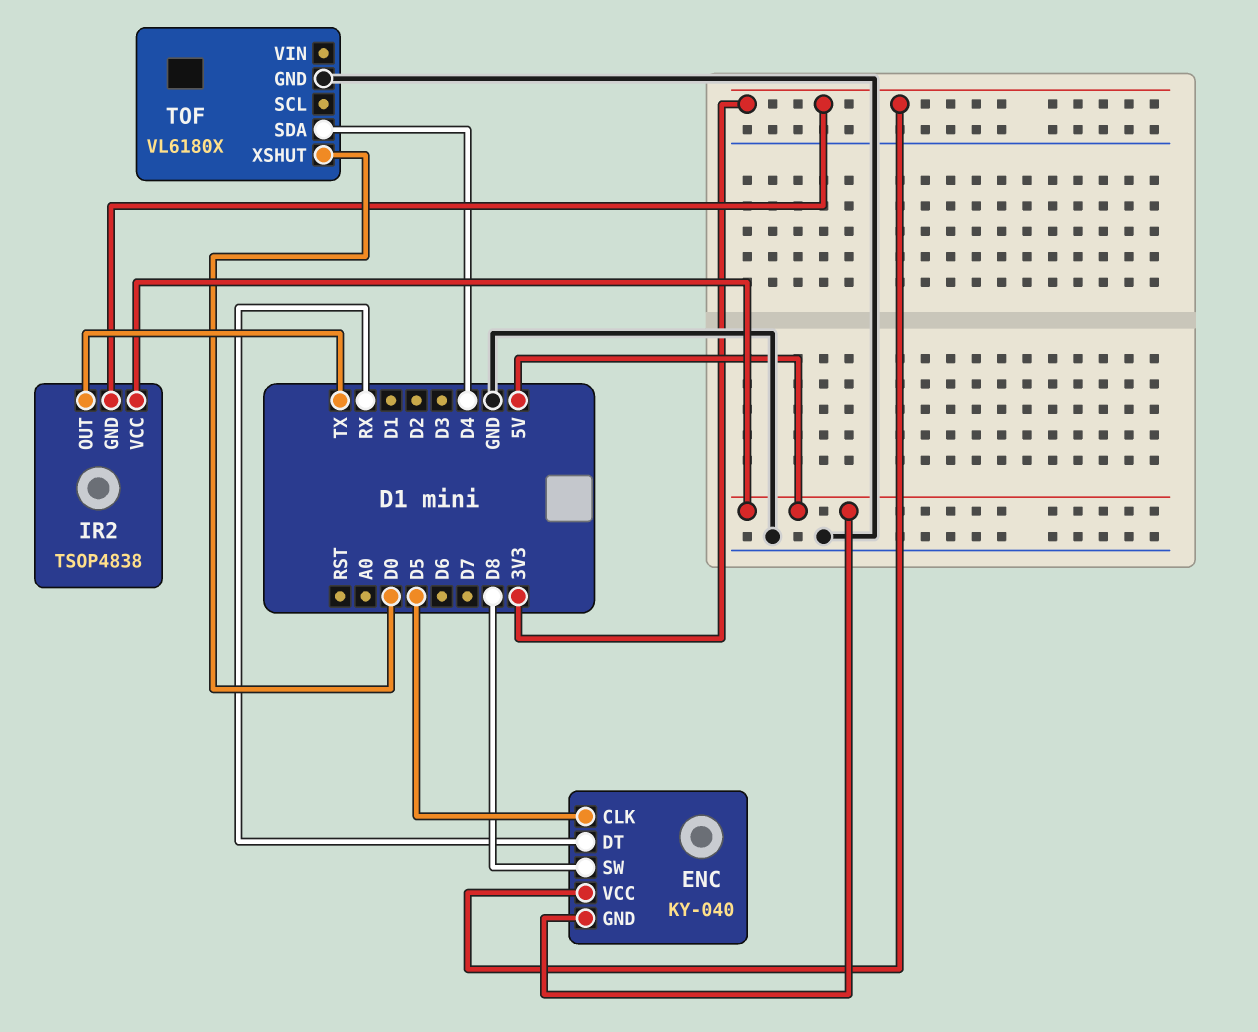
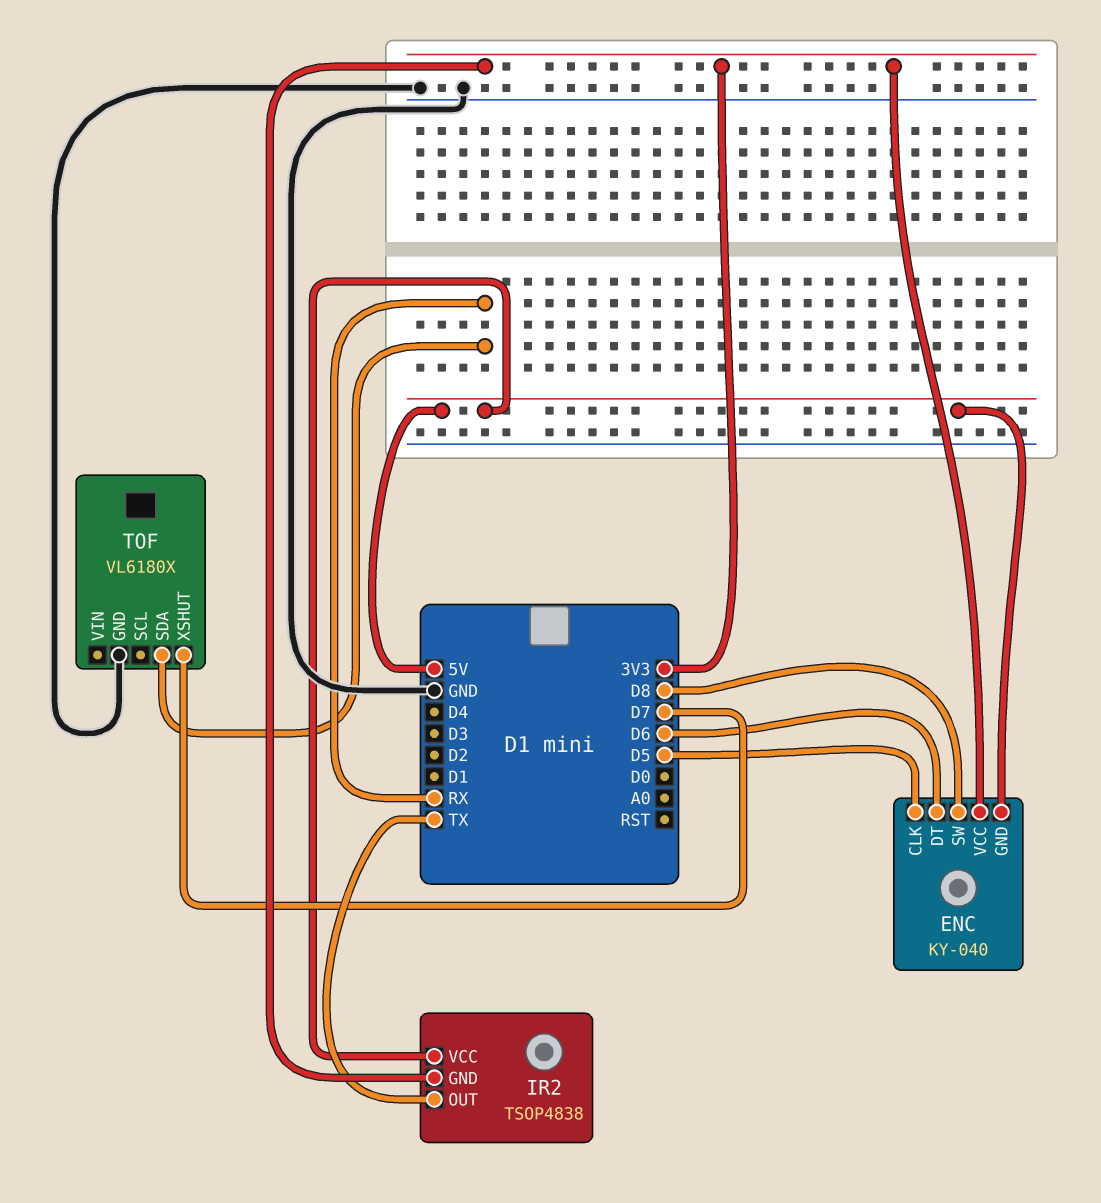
ENC pin DT: RX -> D6
TOF pin SDA: D4 -> RX
TOF pin XSHUT: D0 -> D7

